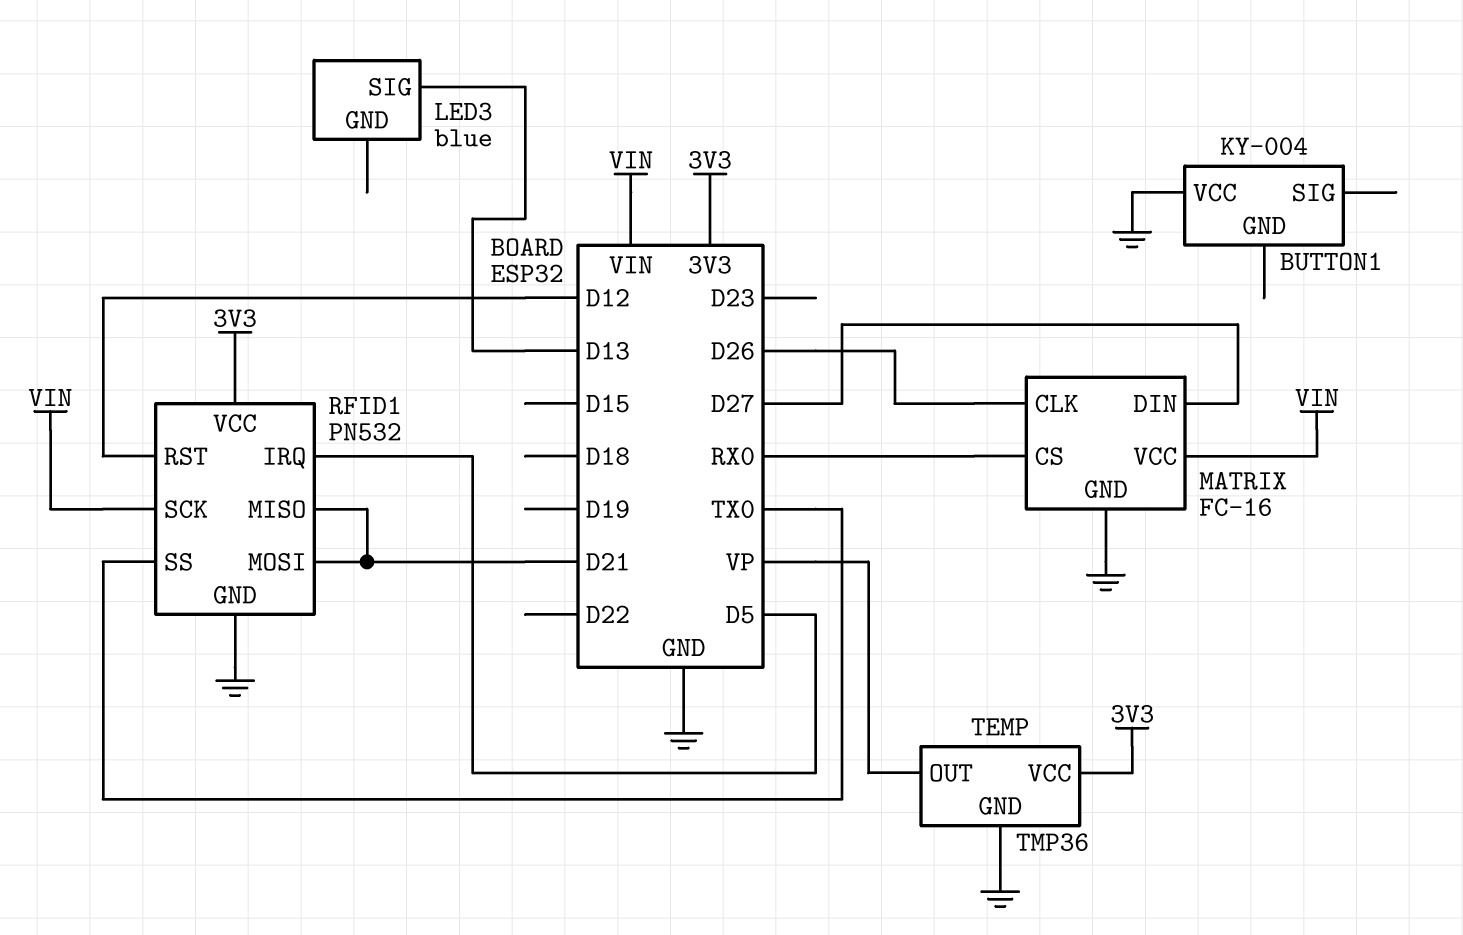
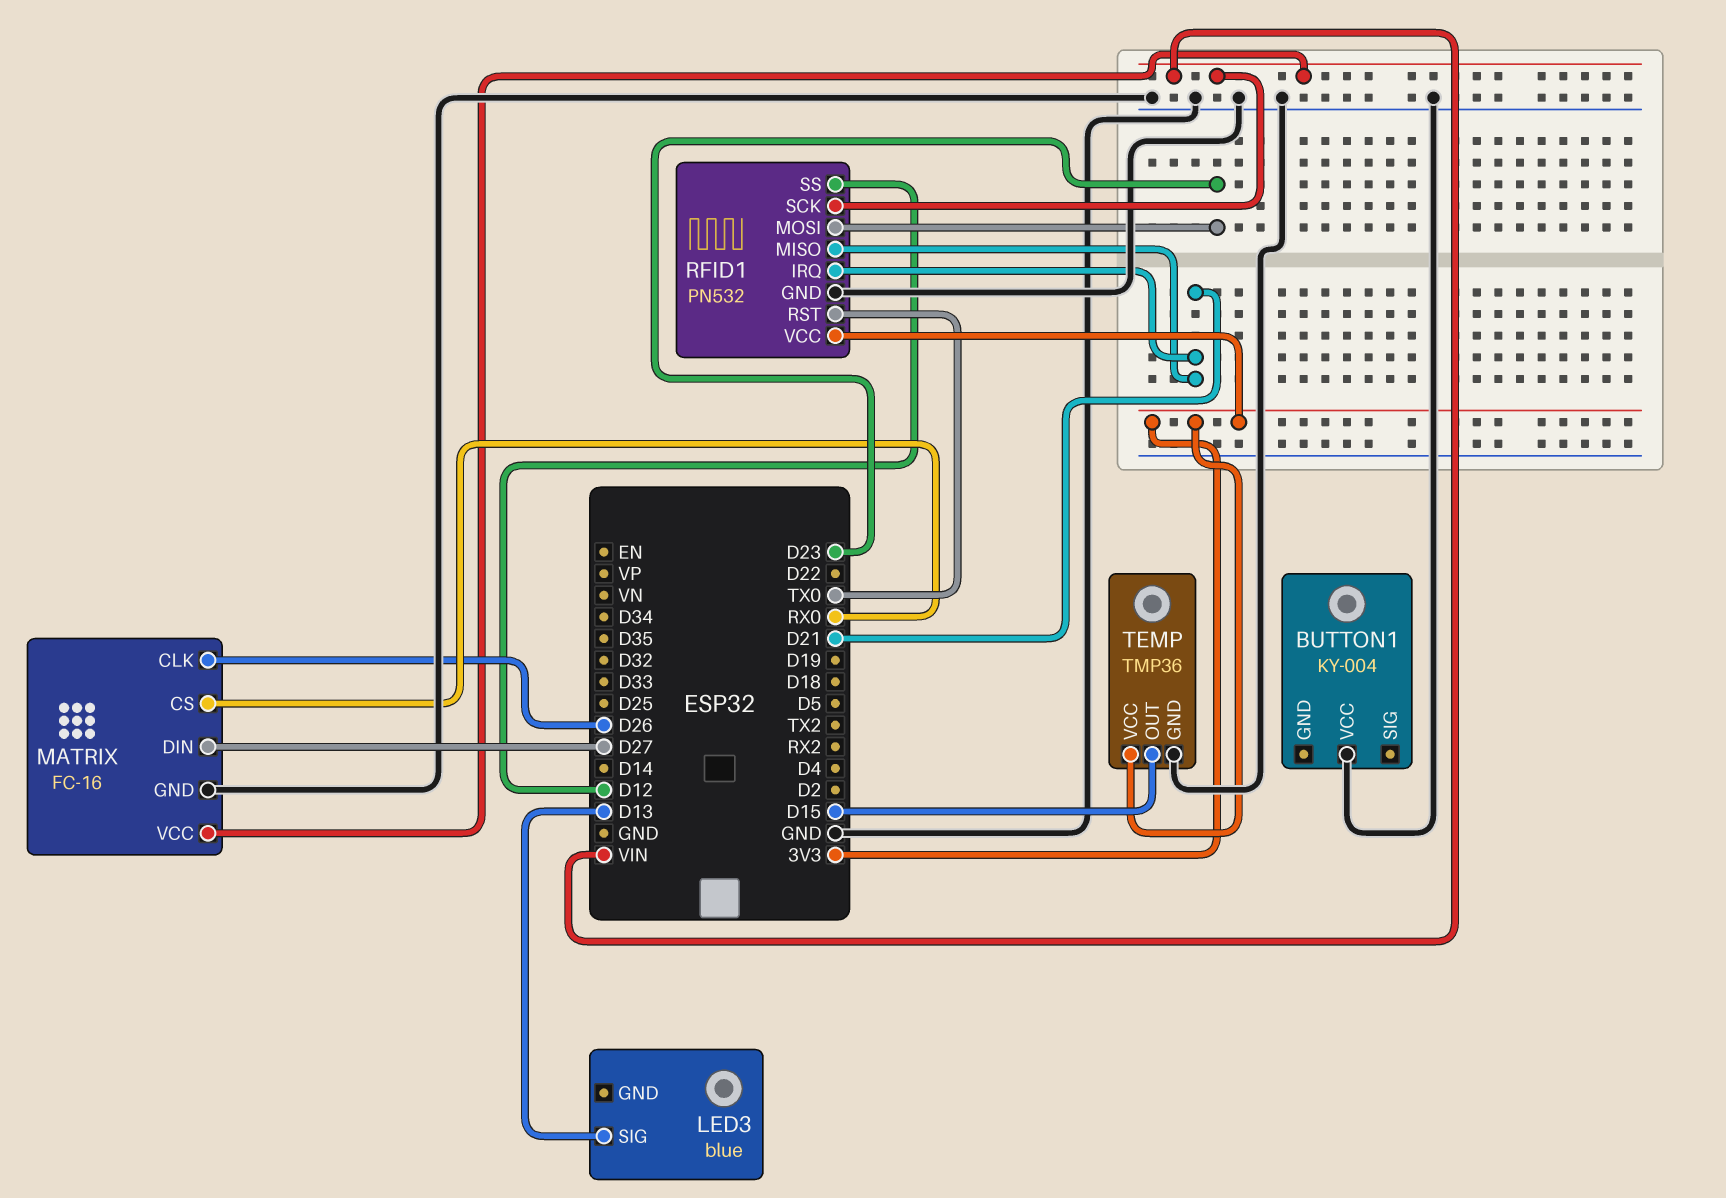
RFID1 pin IRQ: D5 -> D21
RFID1 pin MOSI: D21 -> D23
RFID1 pin RST: D12 -> TX0
RFID1 pin SS: TX0 -> D12
TEMP pin OUT: VP -> D15

